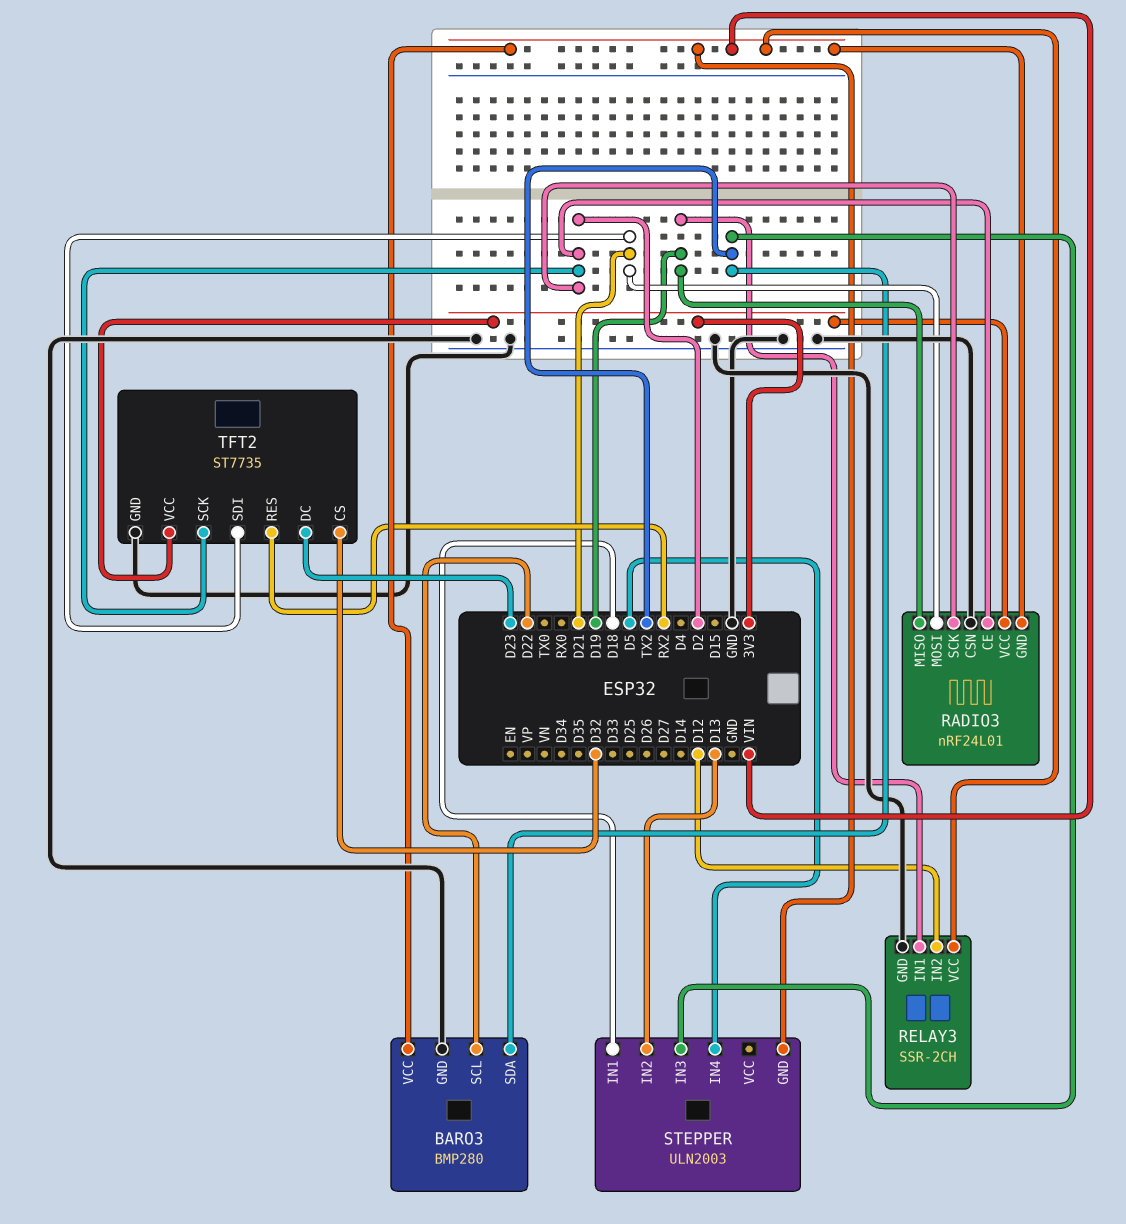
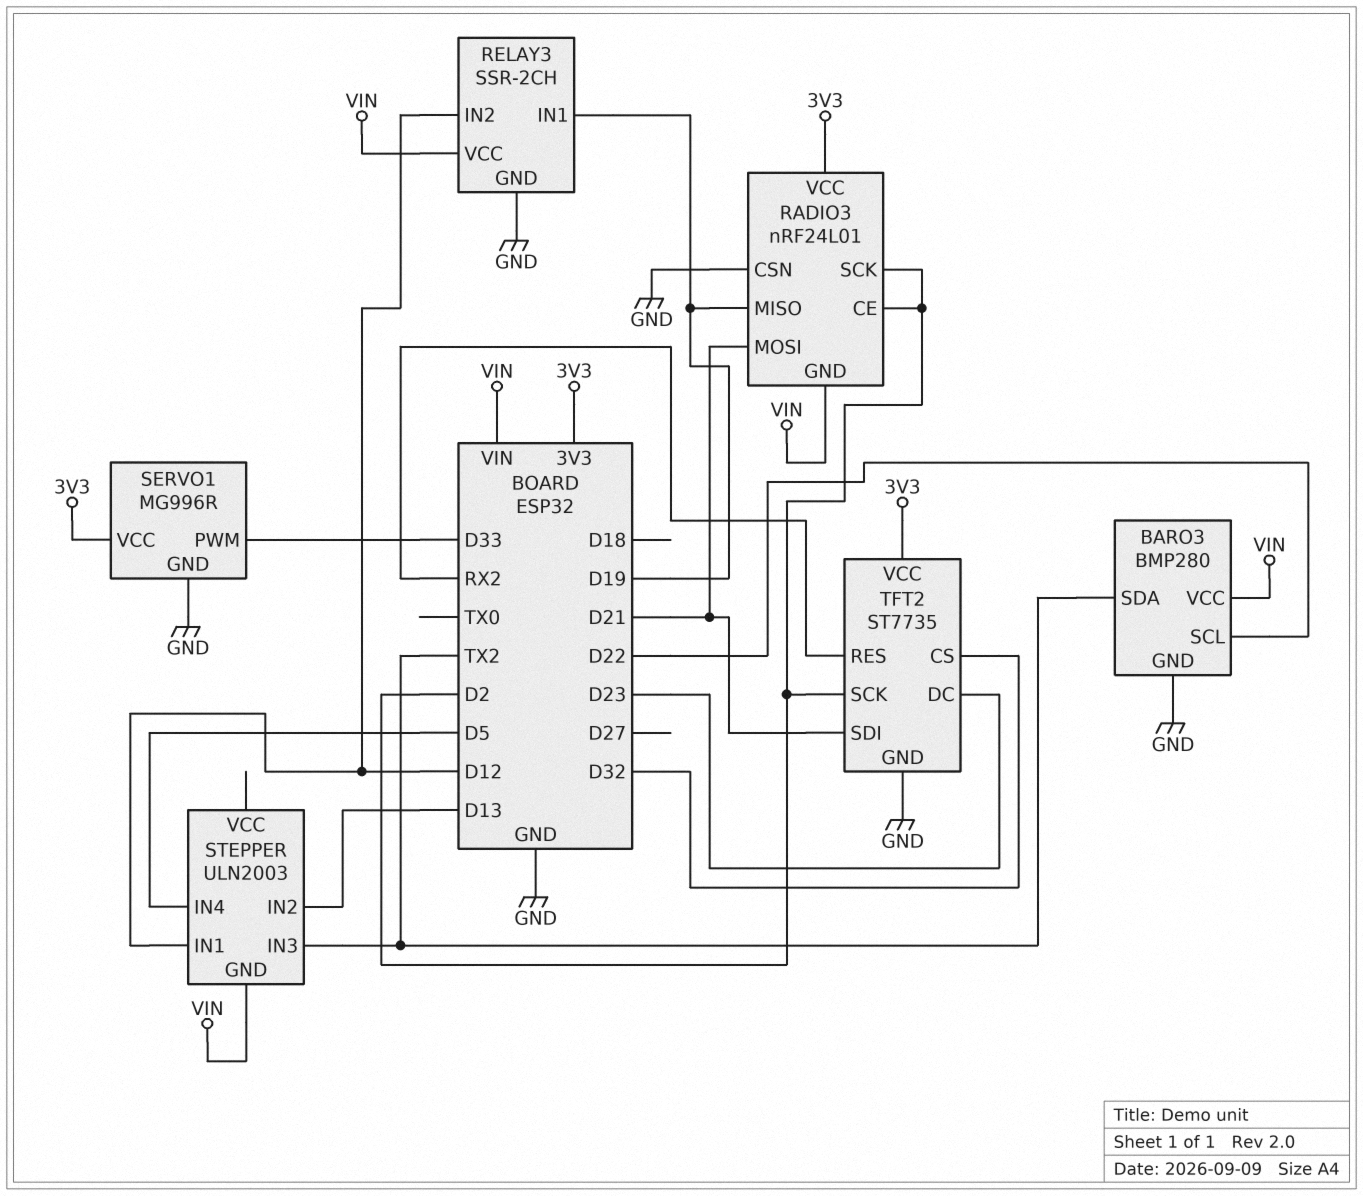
SERVO1: none -> MG996R
SERVO1 pin GND: none -> GND
SERVO1 pin PWM: none -> D33
SERVO1 pin VCC: none -> 3V3
STEPPER pin IN1: D18 -> D12

